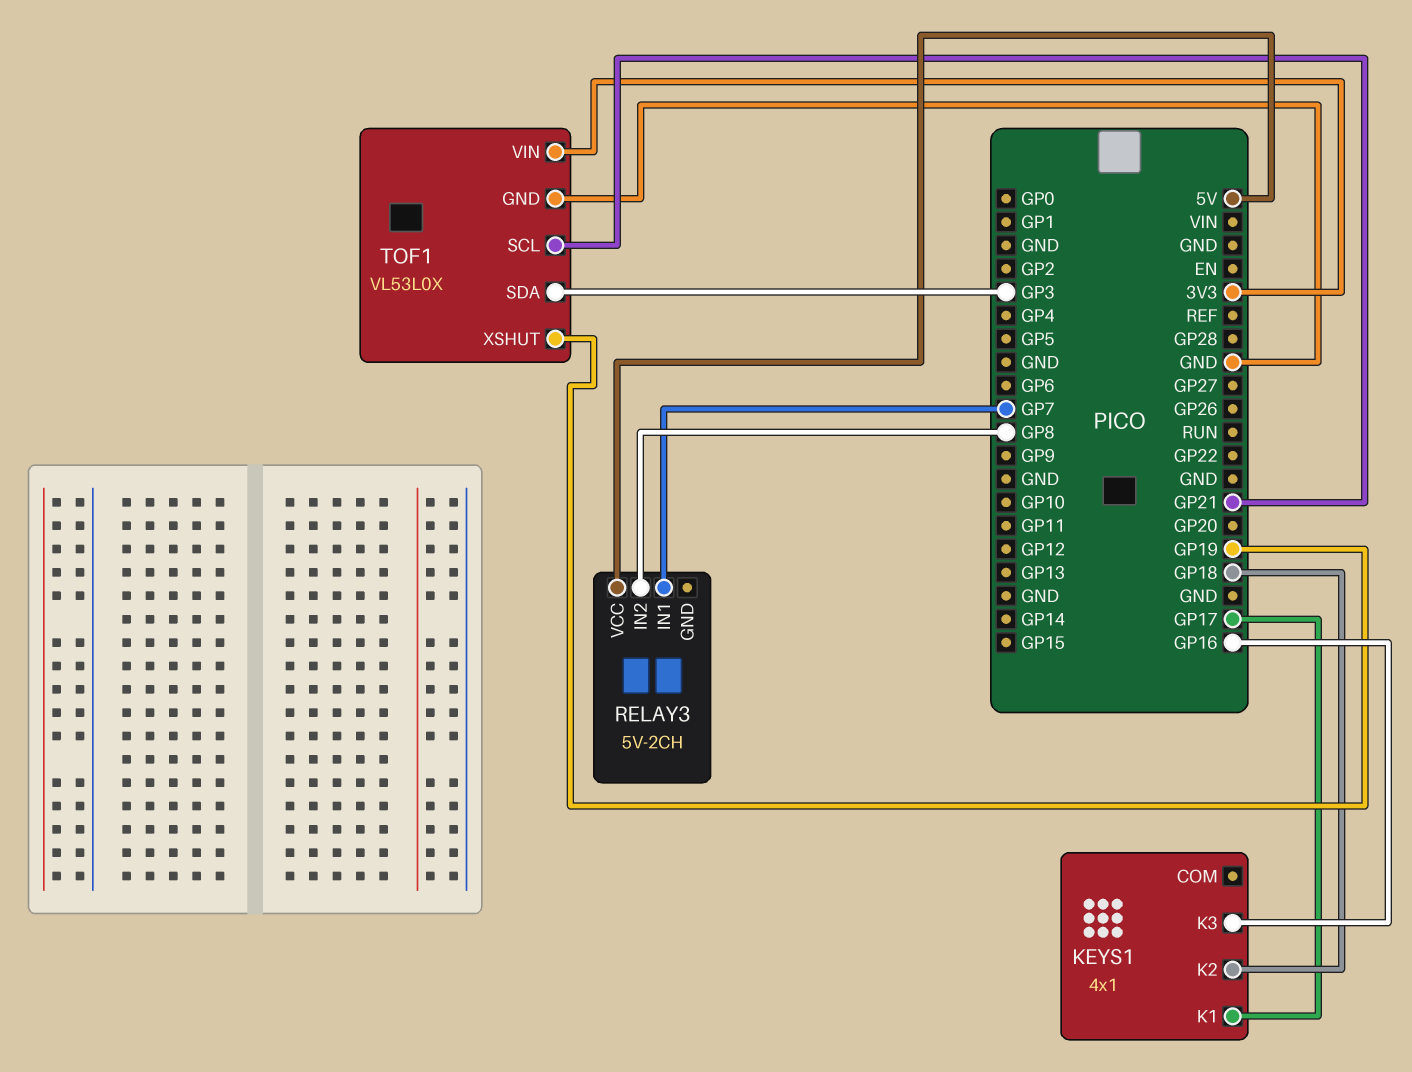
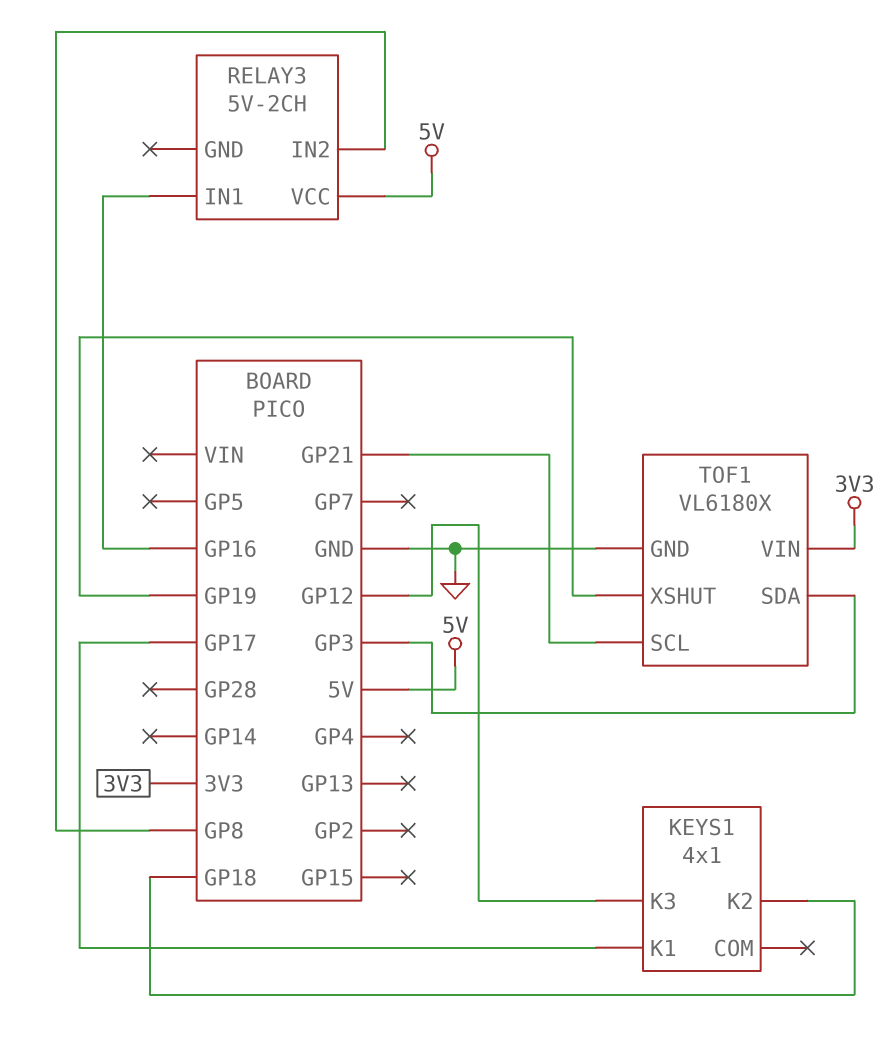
KEYS1 pin K3: GP16 -> GP12
RELAY3 pin IN1: GP7 -> GP16
TOF1: VL53L0X -> VL6180X

